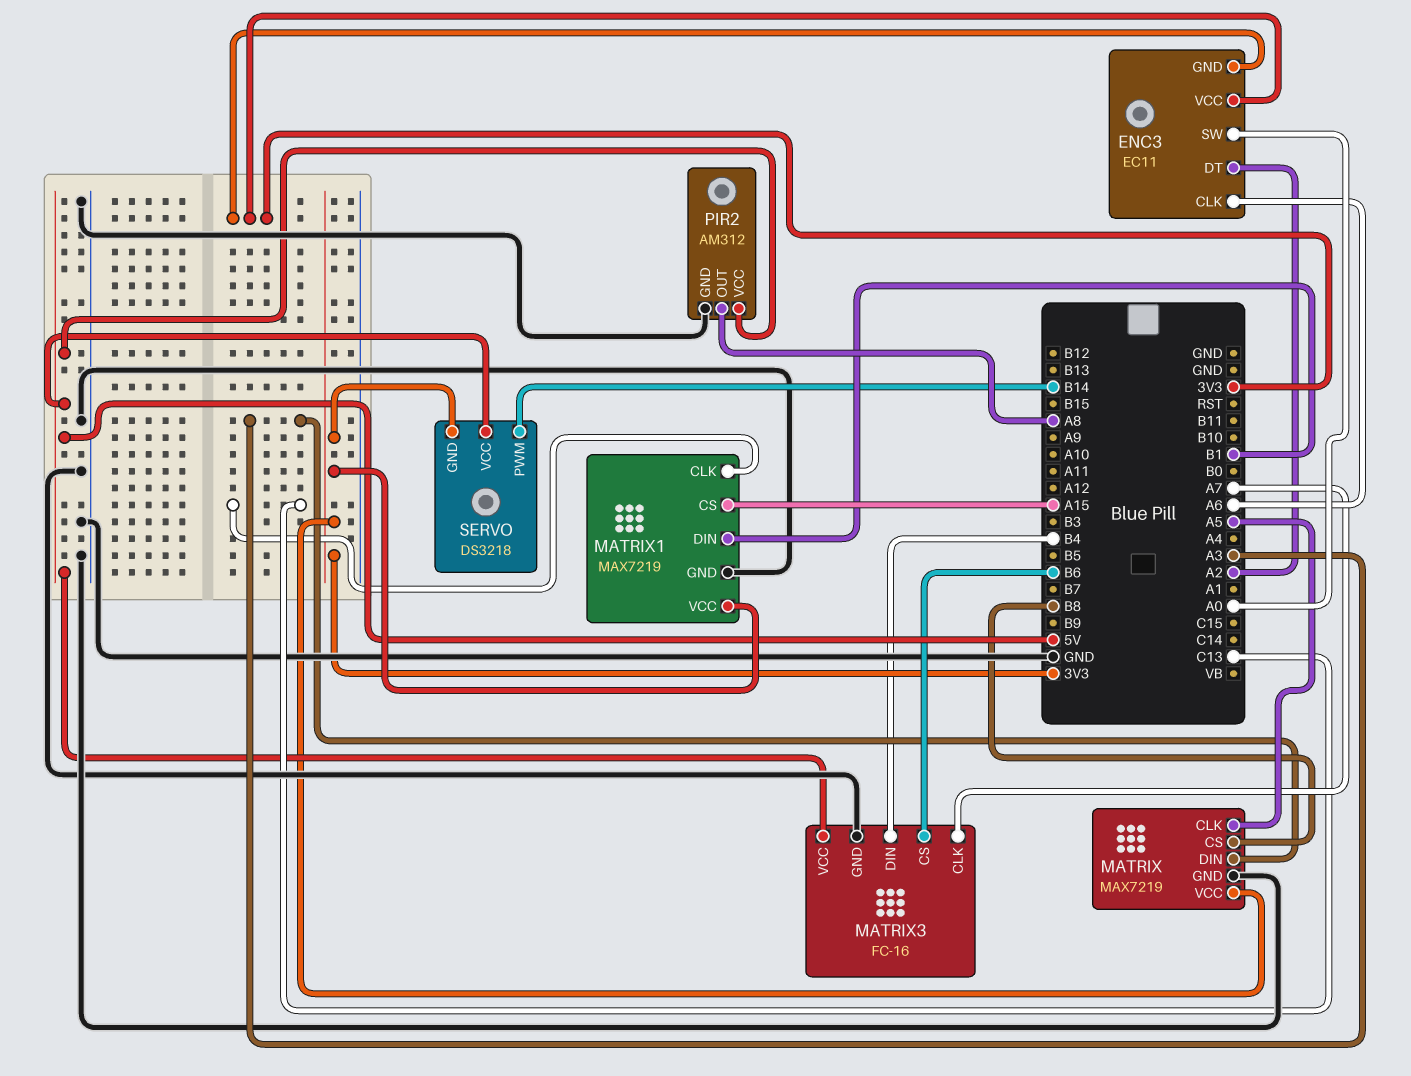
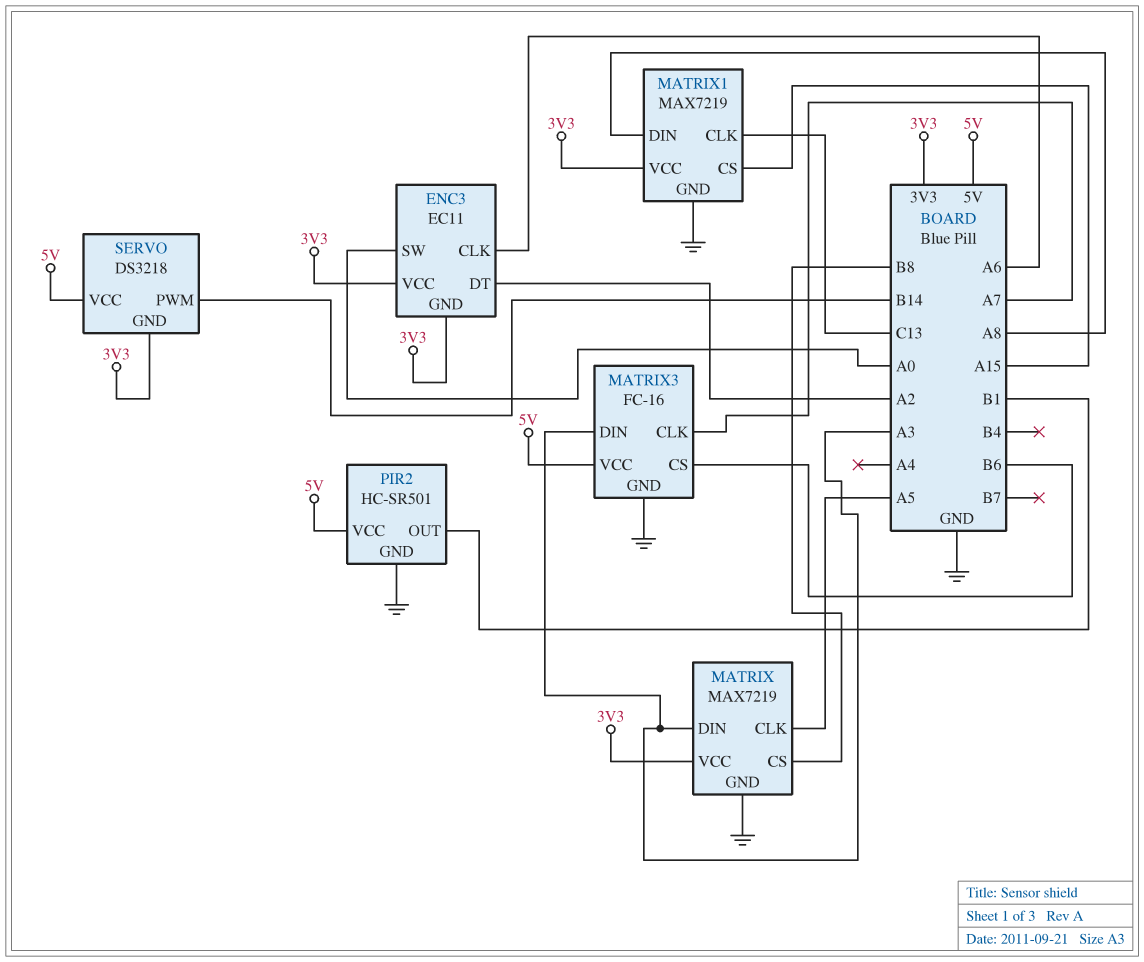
MATRIX1 pin DIN: B1 -> A8
MATRIX3 pin DIN: B4 -> A3
PIR2: AM312 -> HC-SR501
PIR2 pin OUT: A8 -> B1

